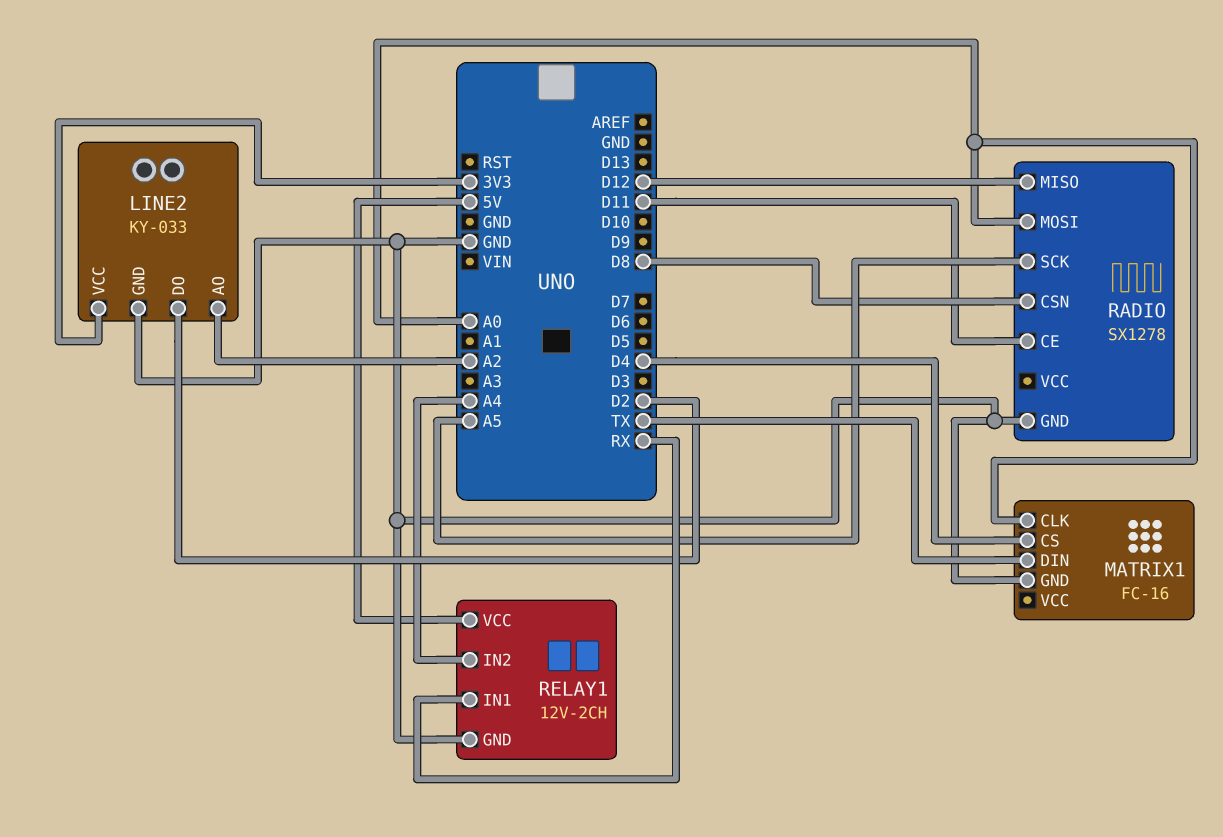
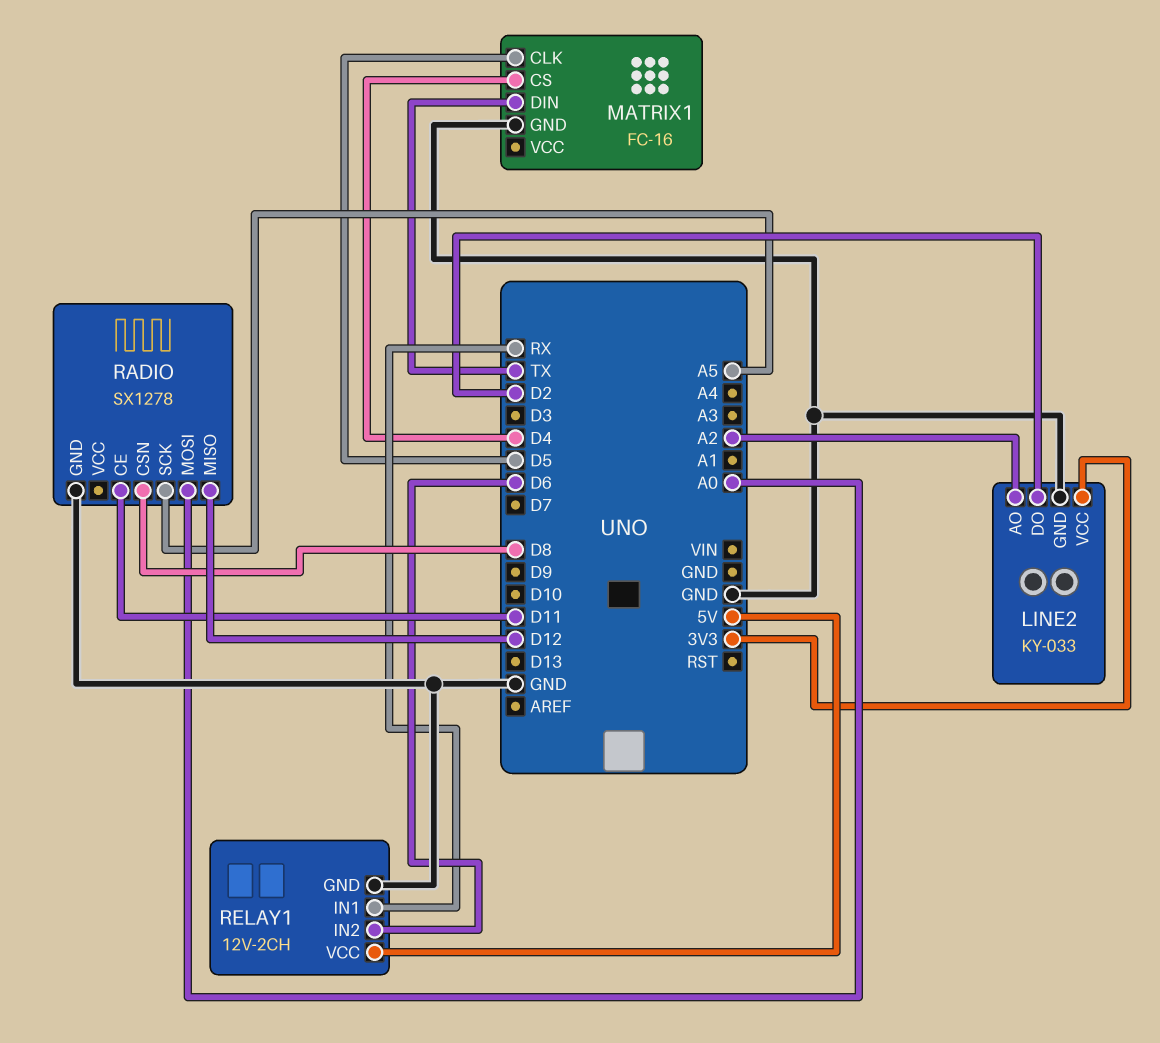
MATRIX1 pin CLK: A0 -> D5
RELAY1 pin IN2: A4 -> D6

